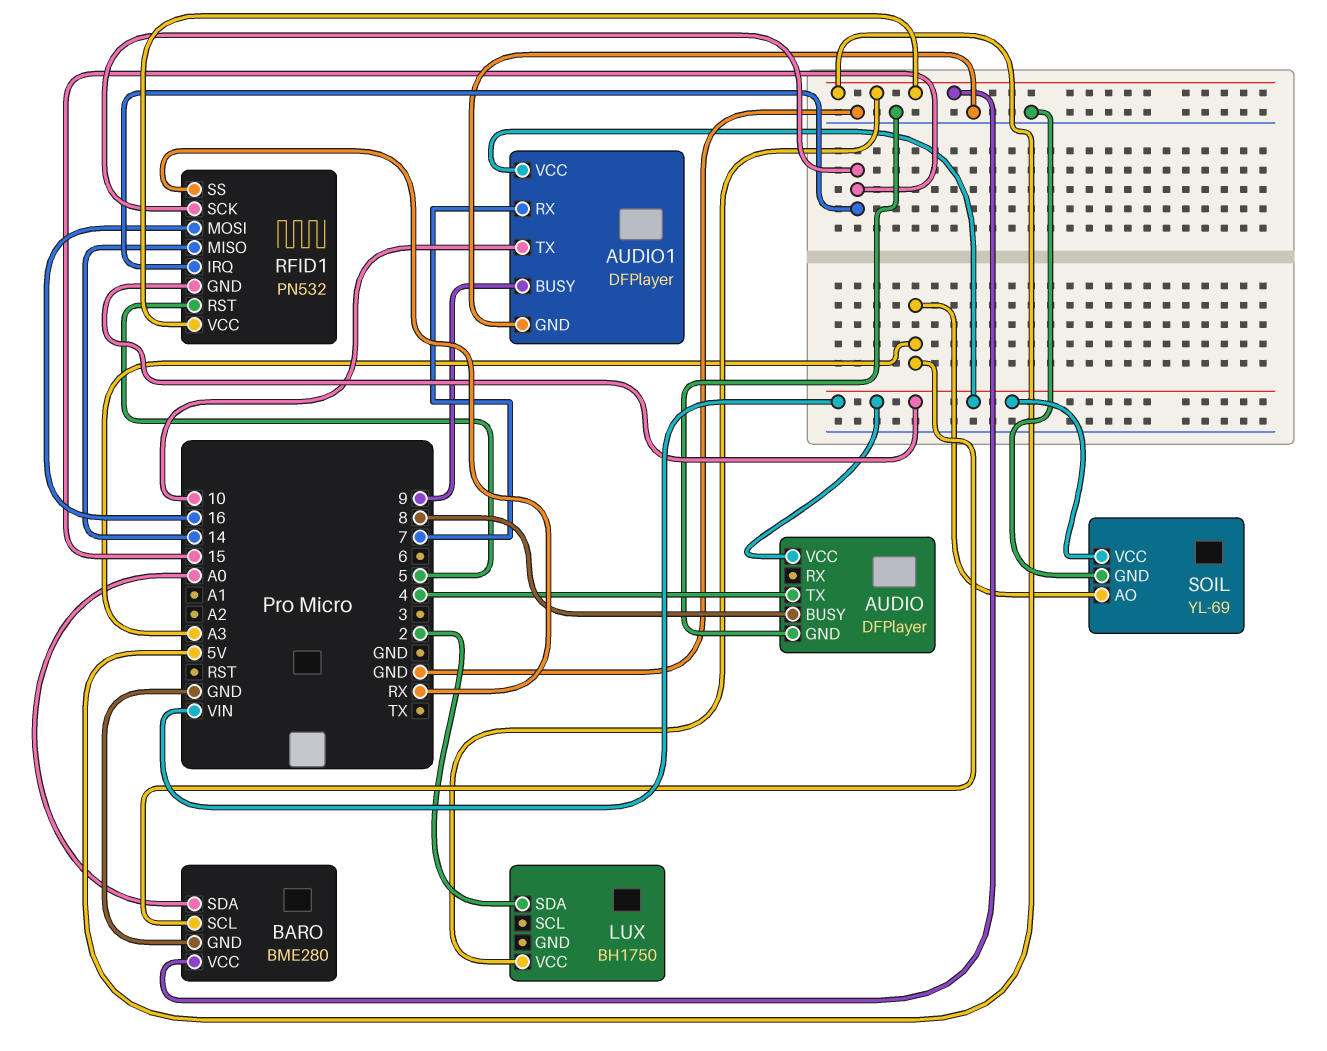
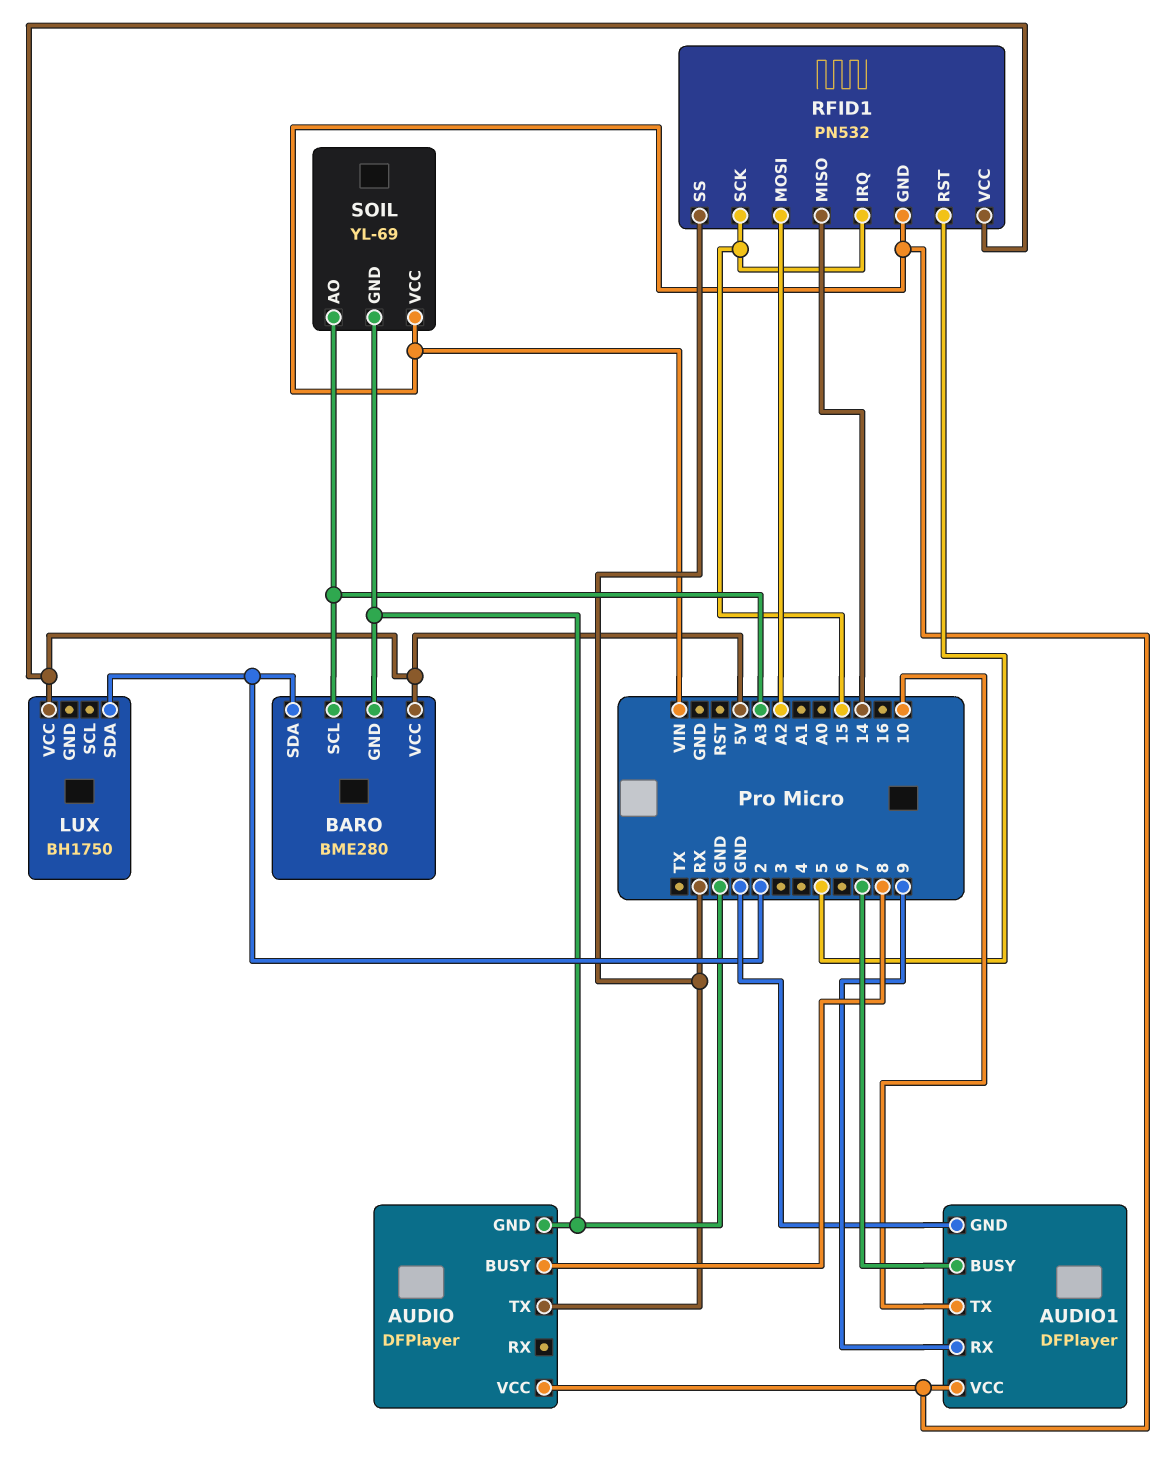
AUDIO pin TX: 4 -> RX
AUDIO1 pin BUSY: 9 -> 7
AUDIO1 pin RX: 7 -> 9
BARO pin SDA: A0 -> 2
RFID1 pin MOSI: 16 -> A2

